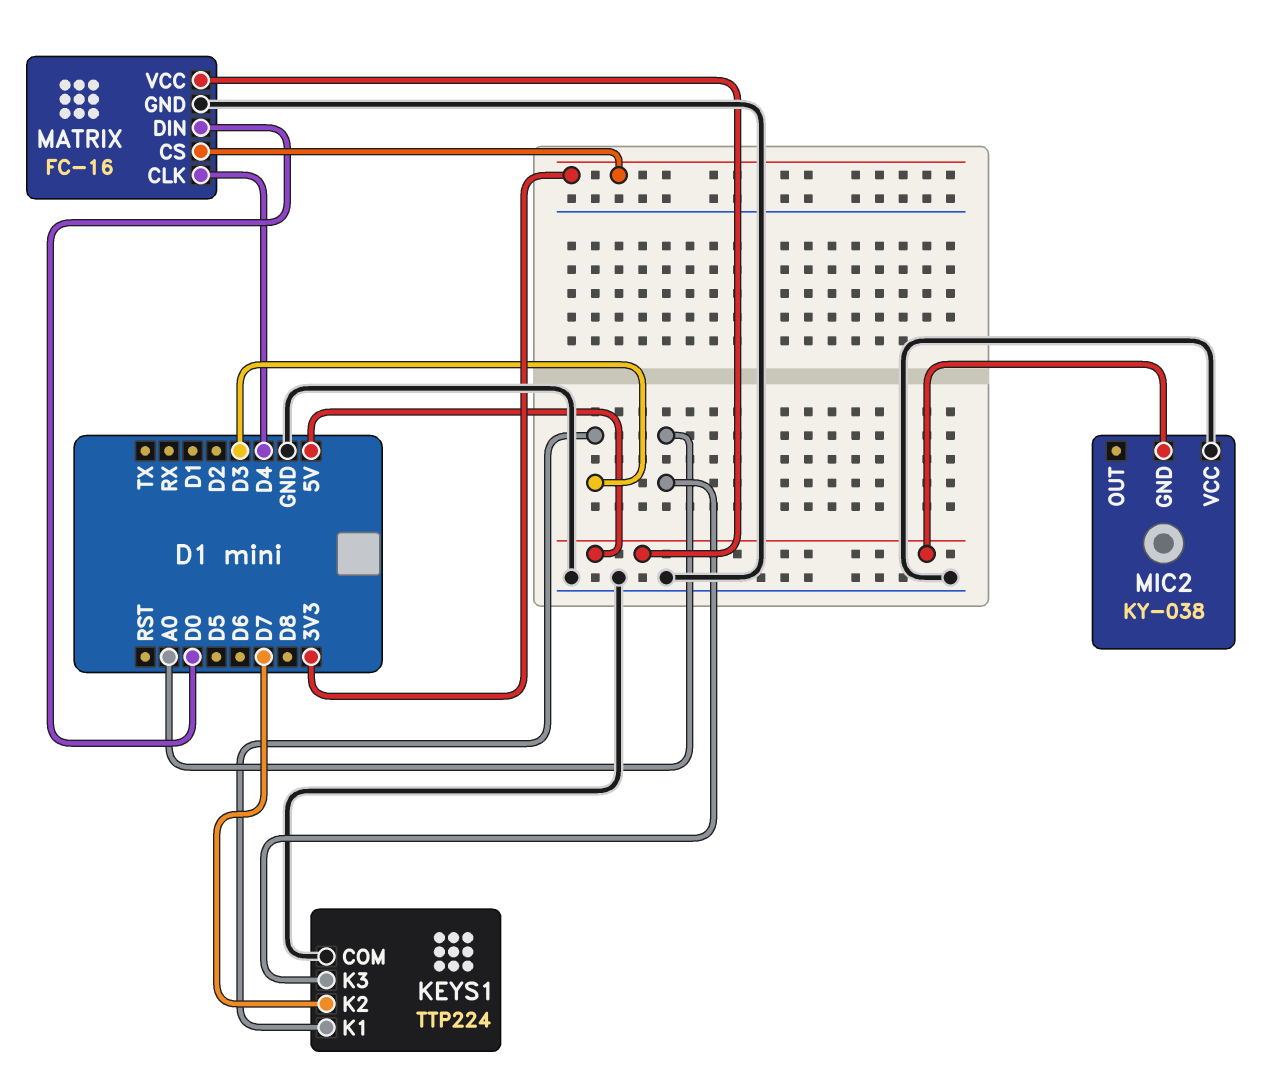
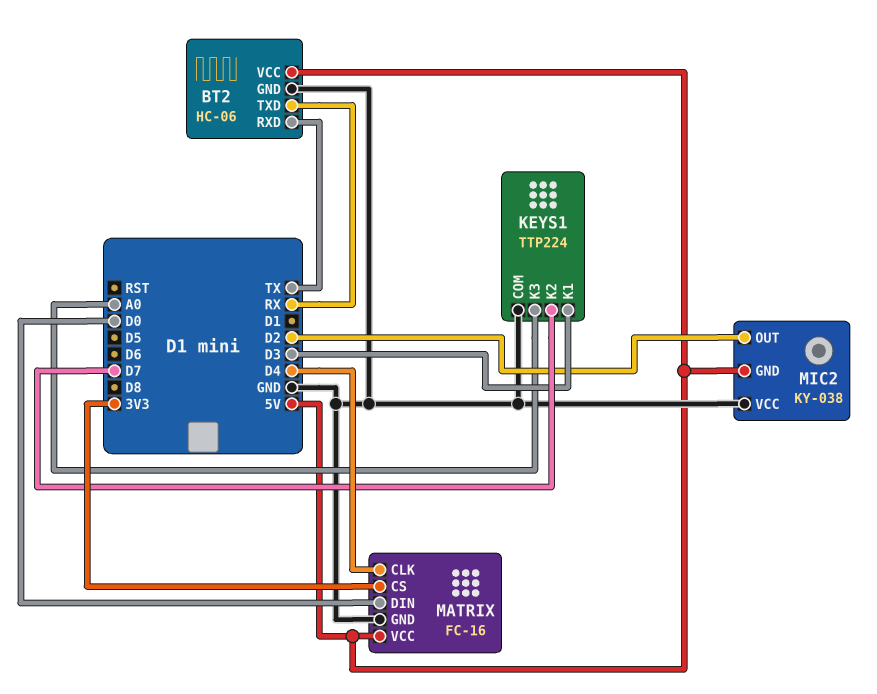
BT2: none -> HC-06
BT2 pin GND: none -> GND
BT2 pin RXD: none -> TX
BT2 pin TXD: none -> RX
BT2 pin VCC: none -> 5V
MIC2 pin OUT: none -> D2

